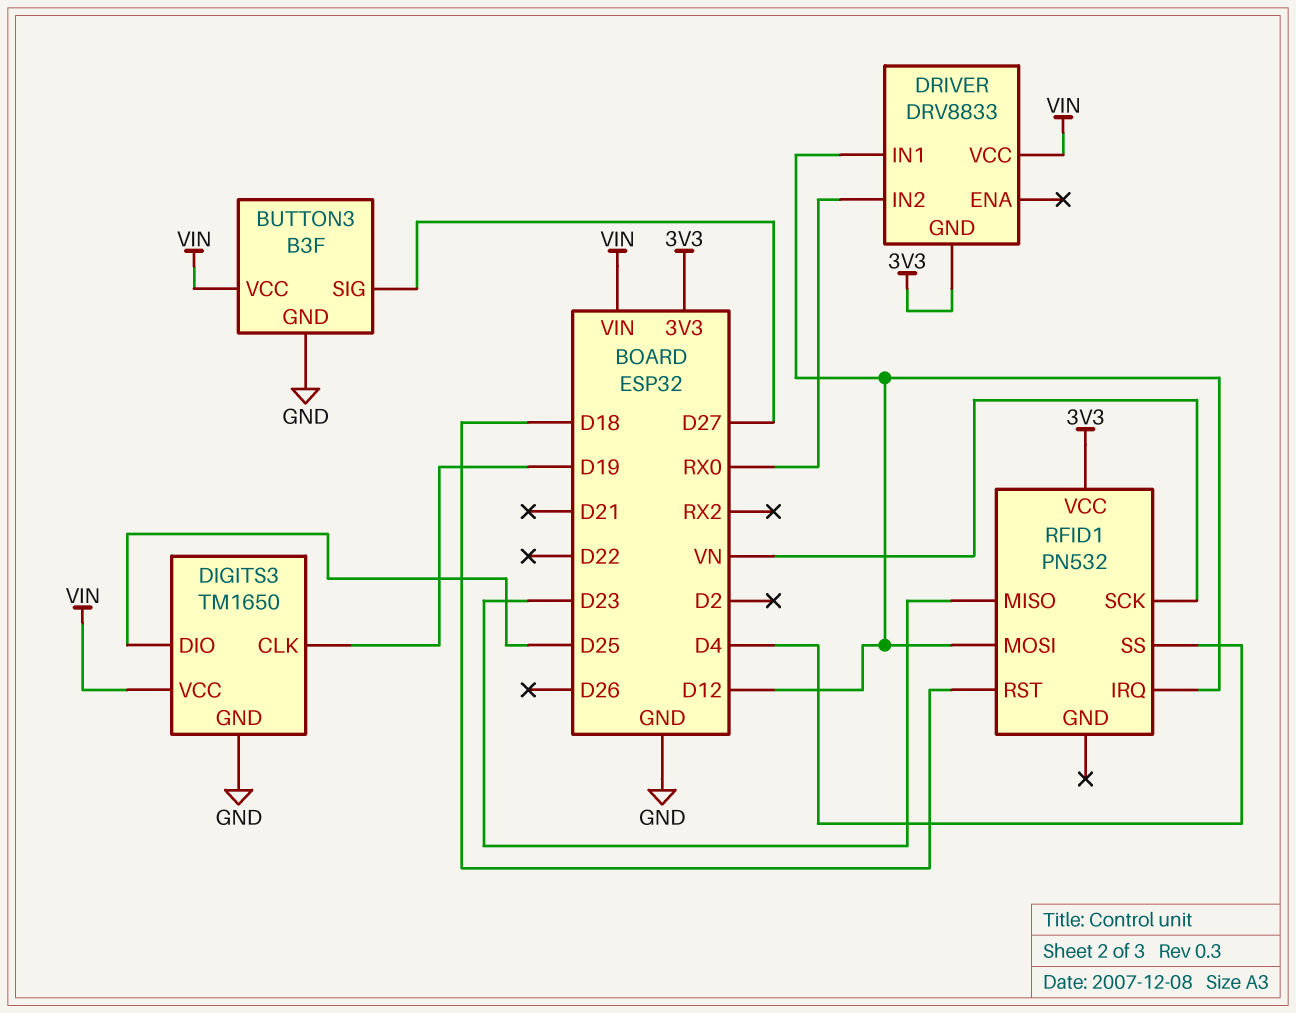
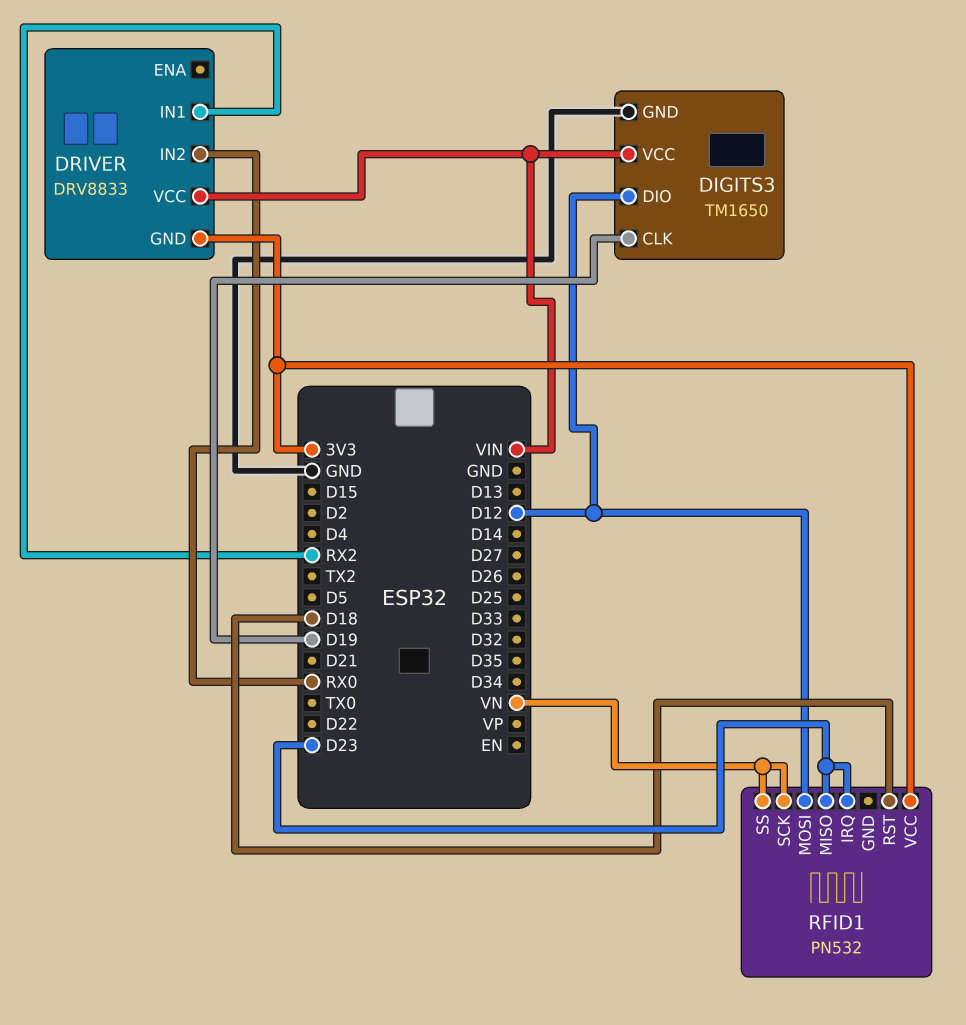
BUTTON3: B3F -> none
BUTTON3 pin GND: GND -> none
BUTTON3 pin SIG: D27 -> none
BUTTON3 pin VCC: VIN -> none
DIGITS3 pin DIO: D25 -> D12
DRIVER pin IN1: D12 -> RX2
RFID1 pin IRQ: D12 -> D23
RFID1 pin SS: D4 -> VN

